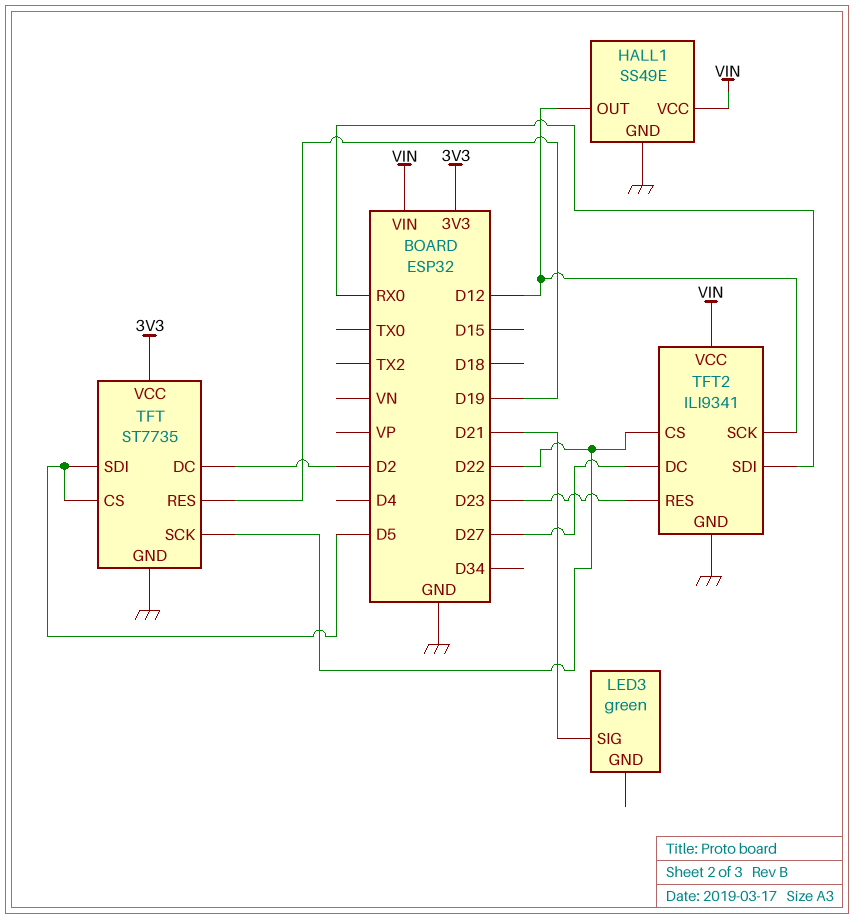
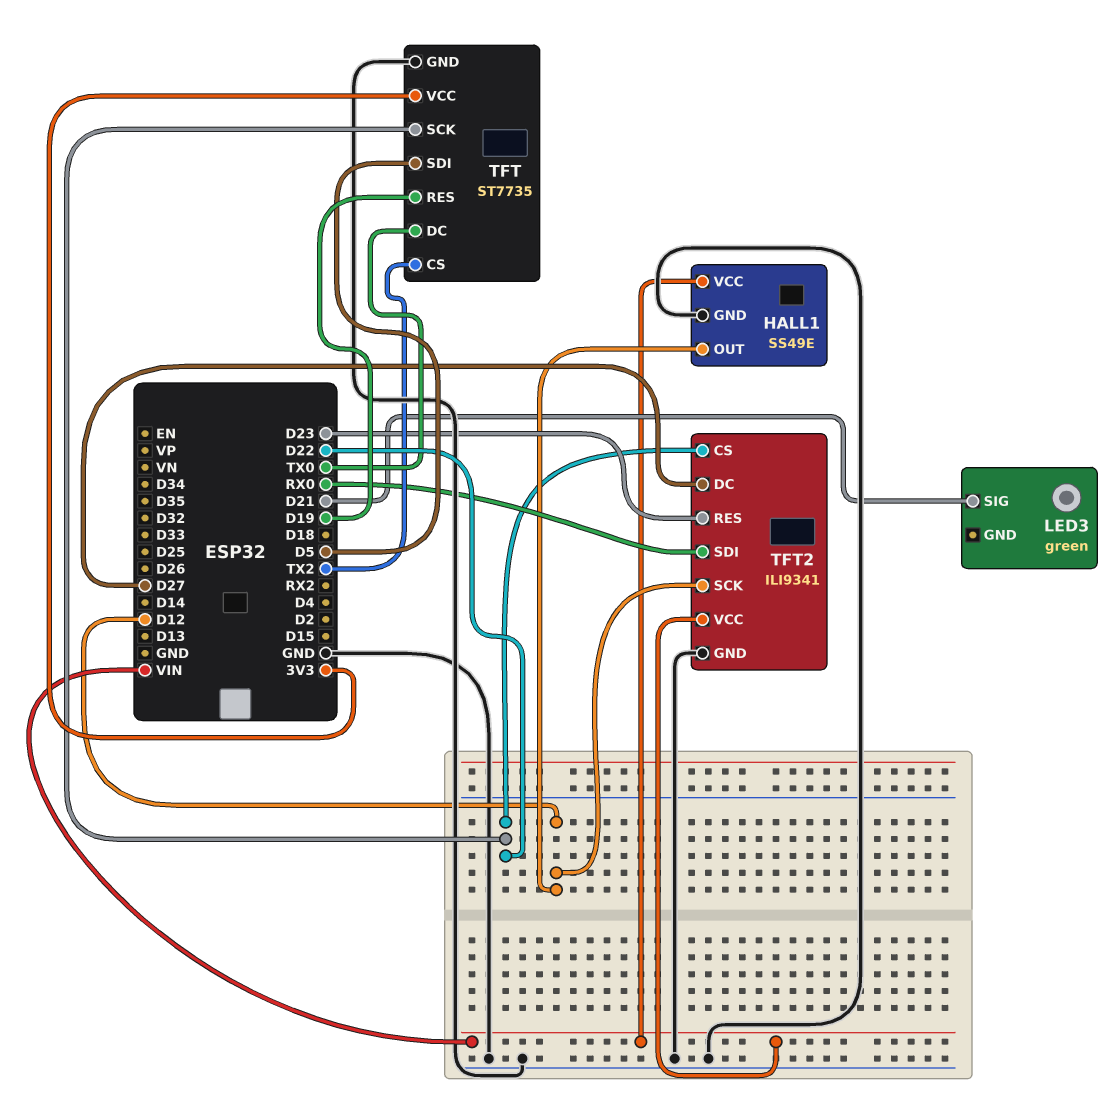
TFT pin CS: D5 -> TX2
TFT pin DC: D2 -> TX0

